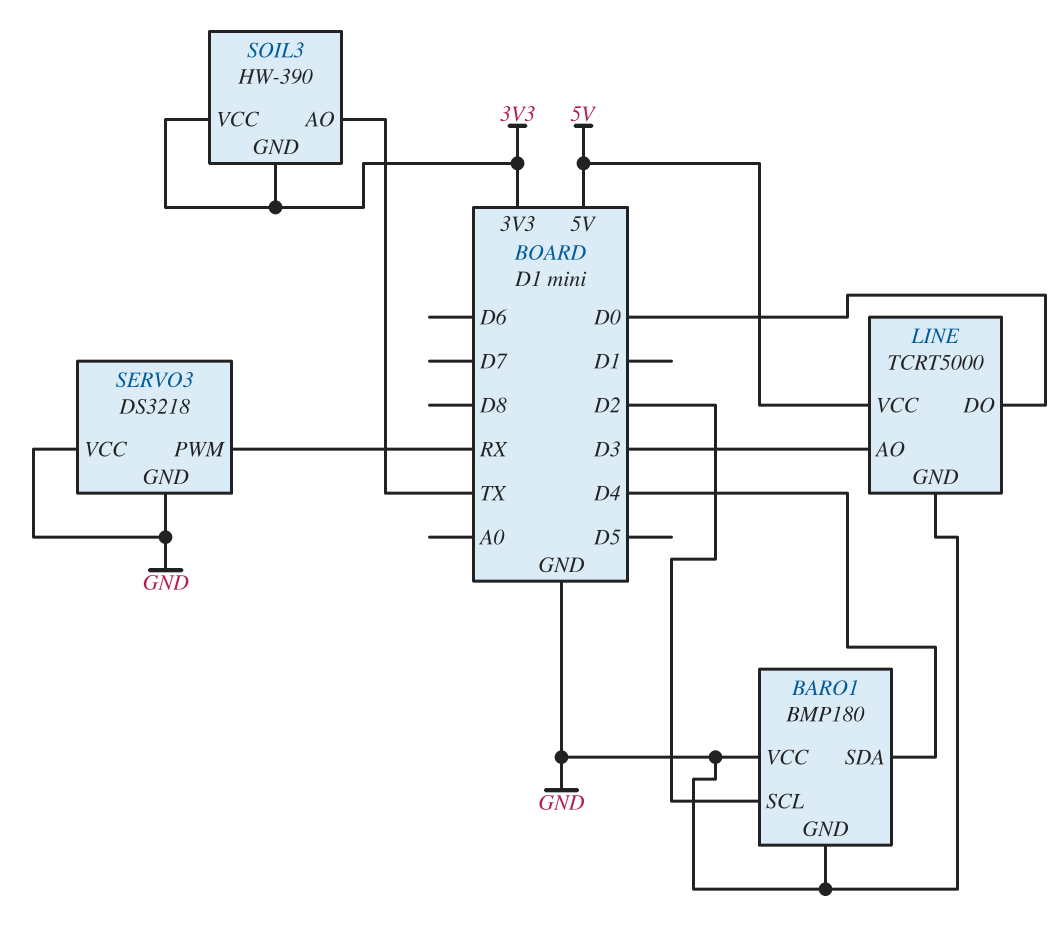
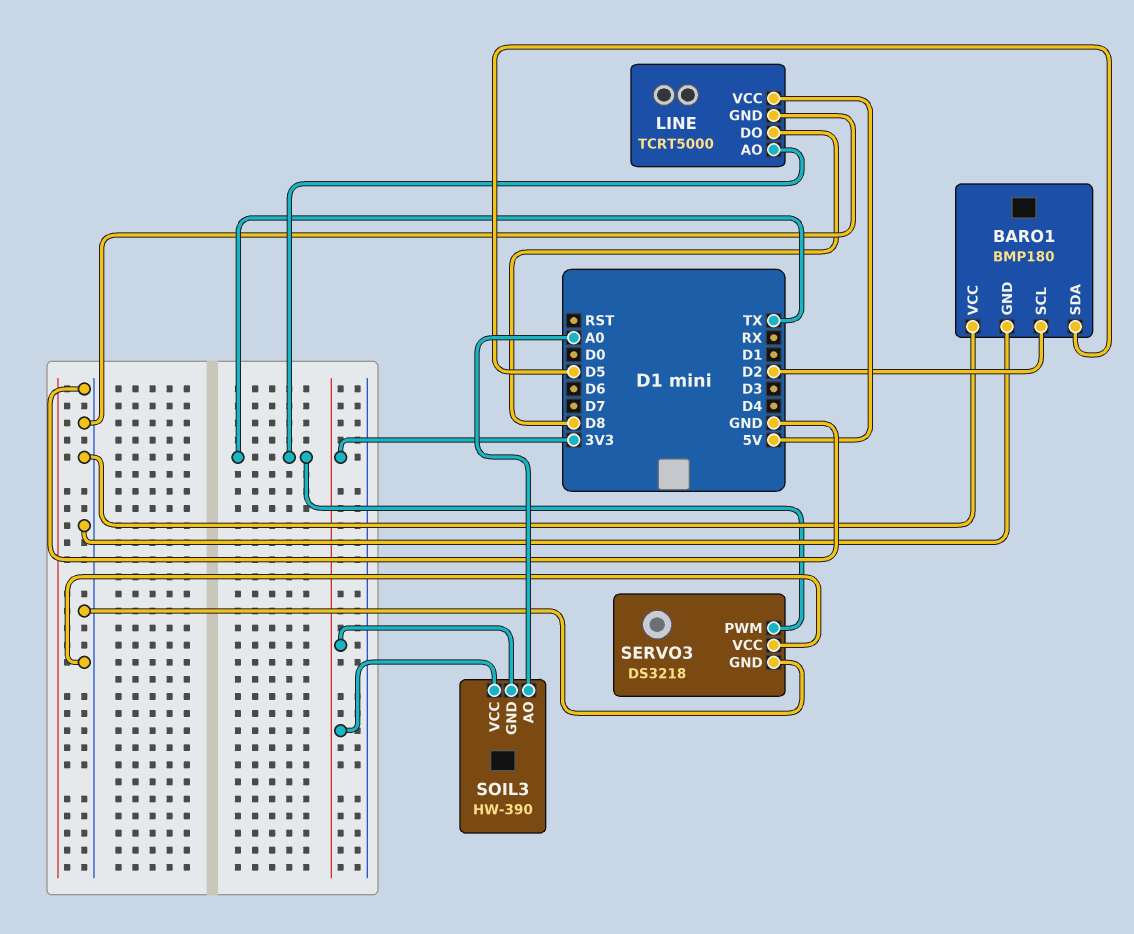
BARO1 pin SDA: D4 -> D5
LINE pin AO: D3 -> TX
LINE pin DO: D0 -> D8
SERVO3 pin PWM: RX -> TX
SOIL3 pin AO: TX -> A0

